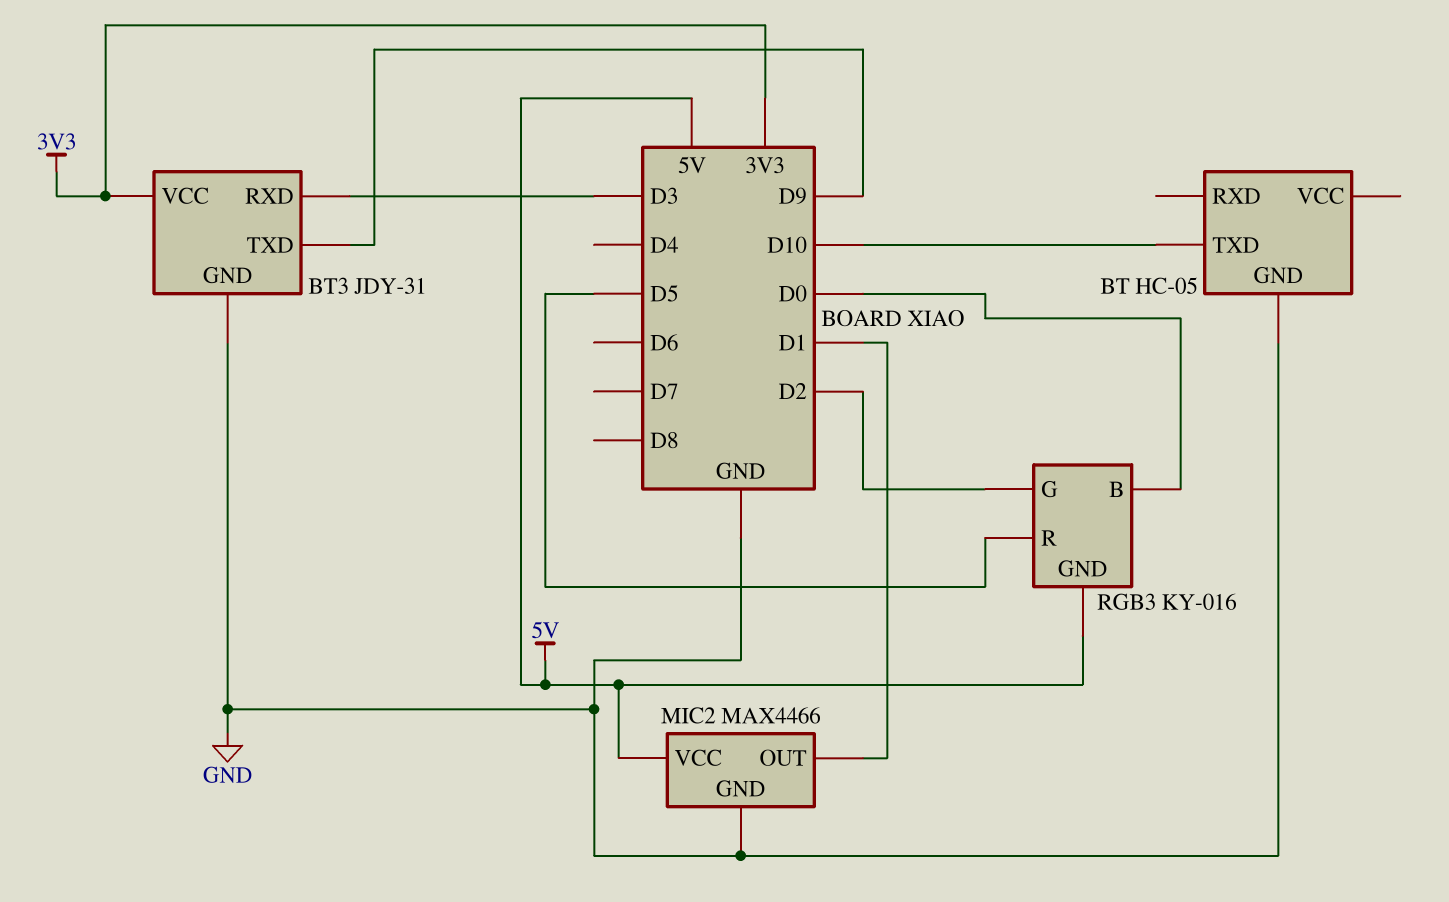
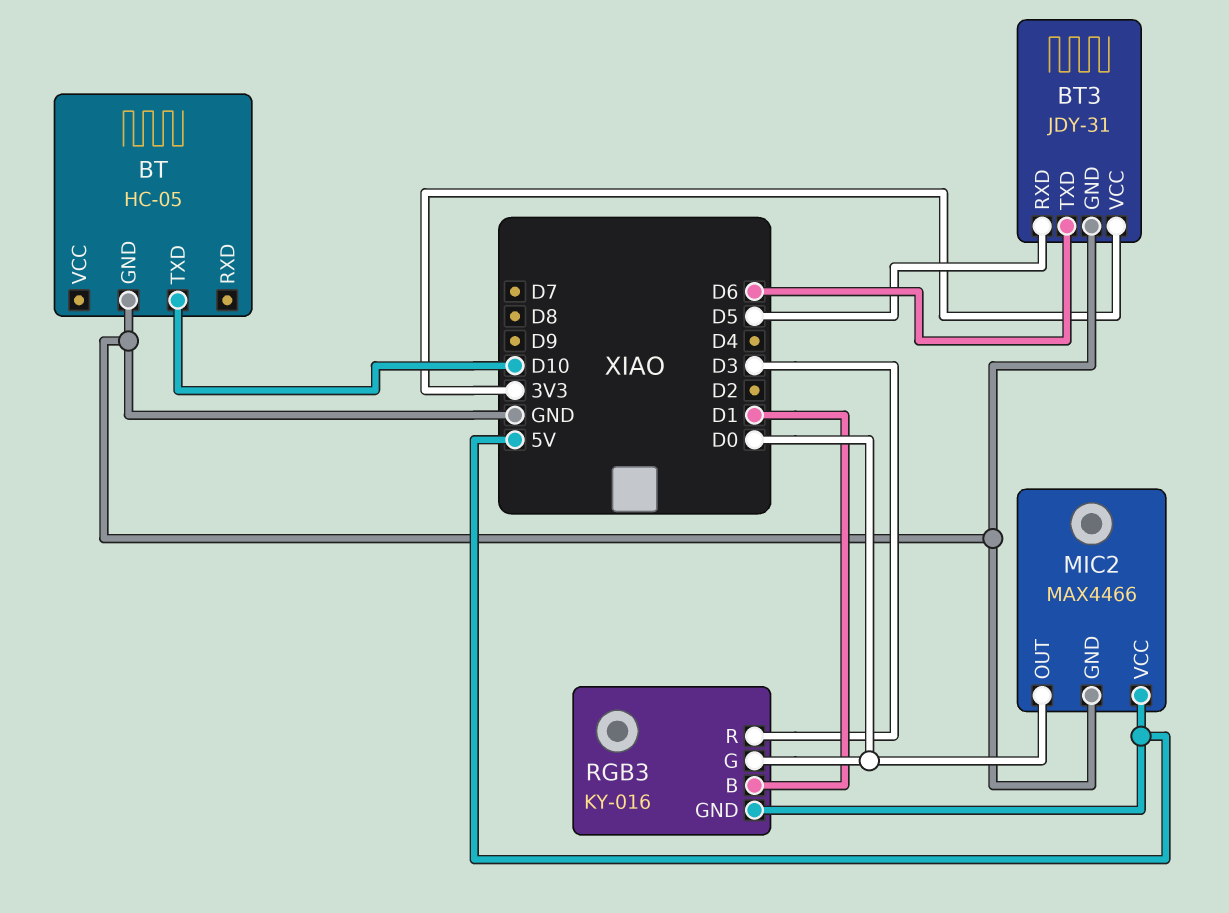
BT3 pin RXD: D3 -> D5
BT3 pin TXD: D9 -> D6
MIC2 pin OUT: D1 -> D0
RGB3 pin B: D0 -> D1
RGB3 pin G: D2 -> D0
RGB3 pin R: D5 -> D3

